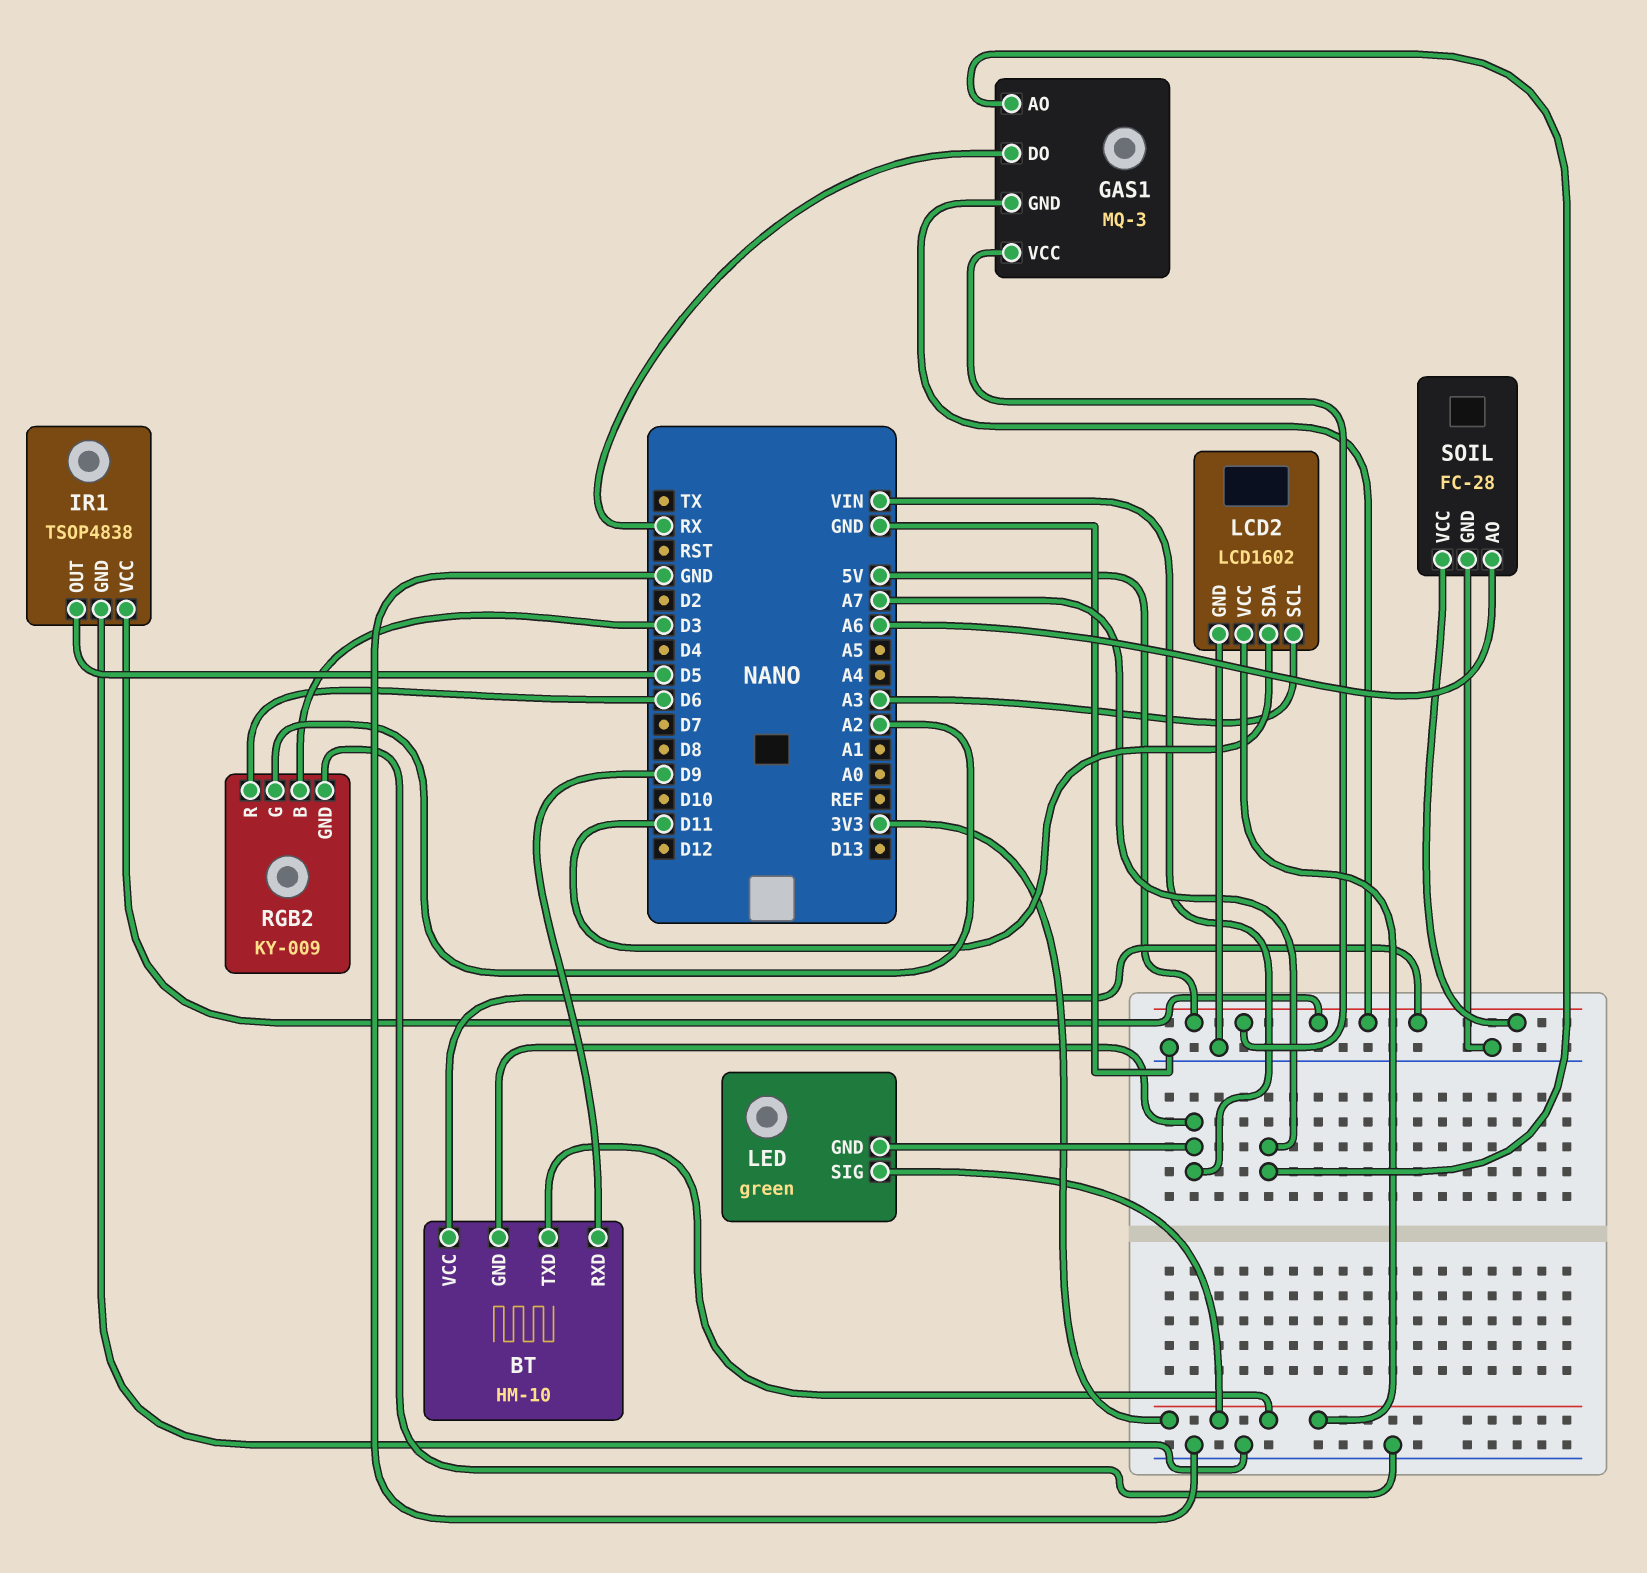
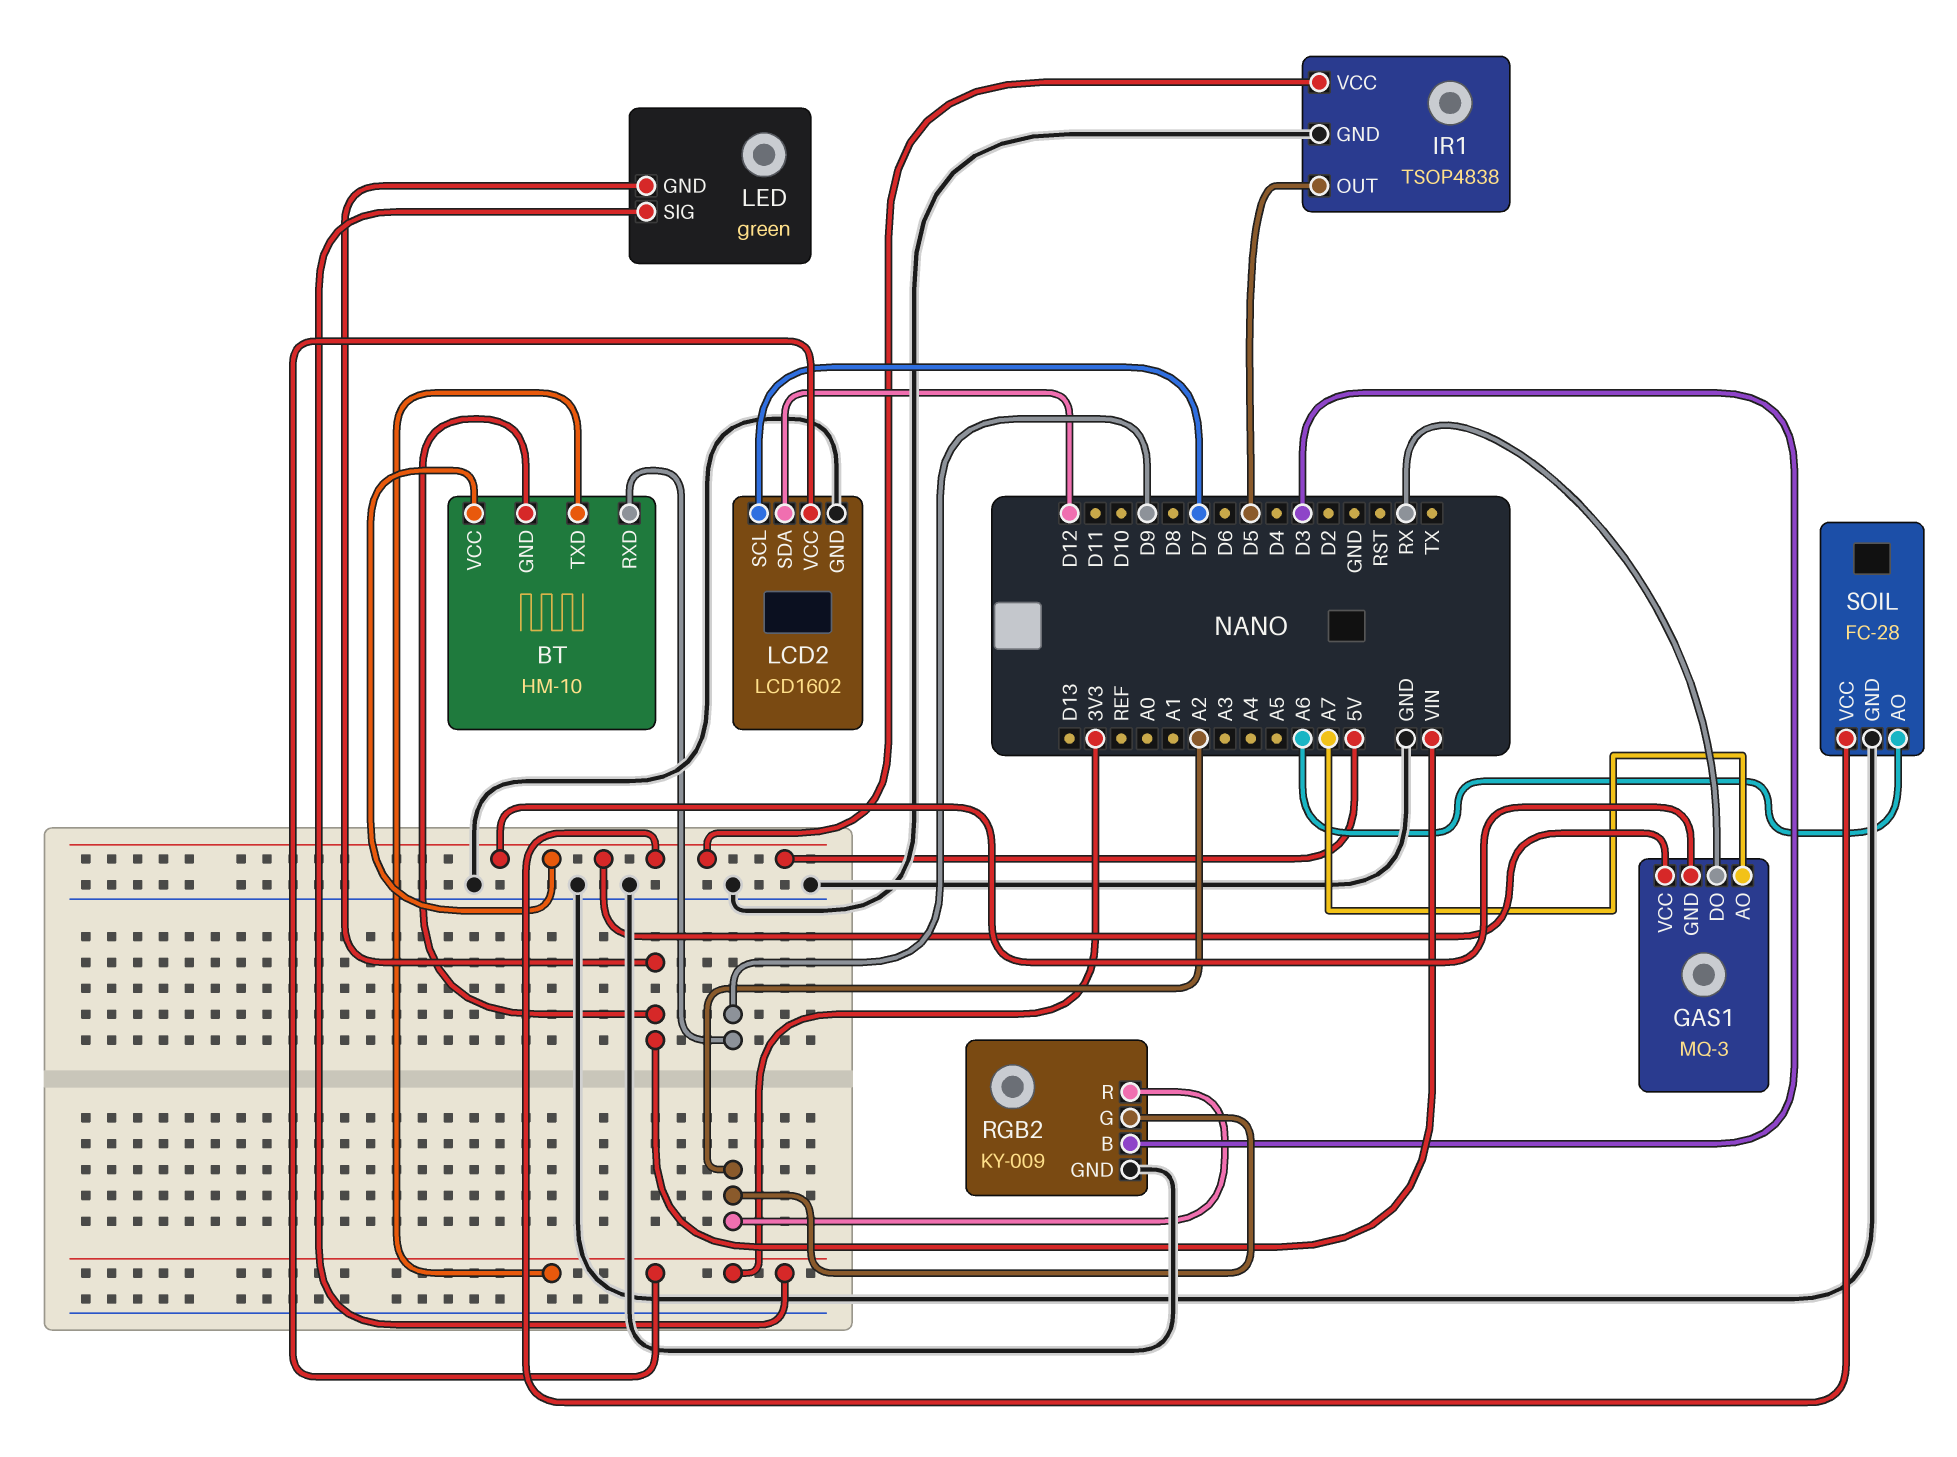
LCD2 pin SCL: A3 -> D7
LCD2 pin SDA: D11 -> D12
RGB2 pin R: D6 -> A2

